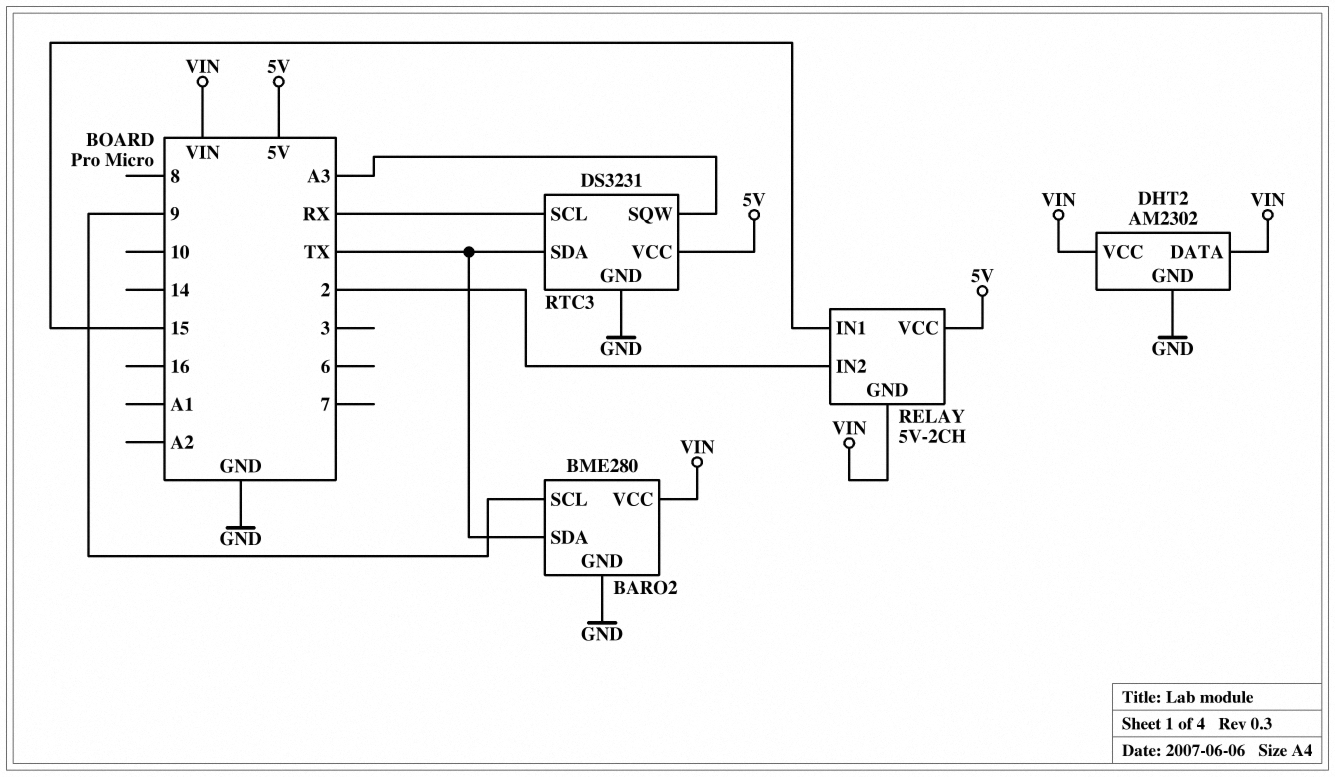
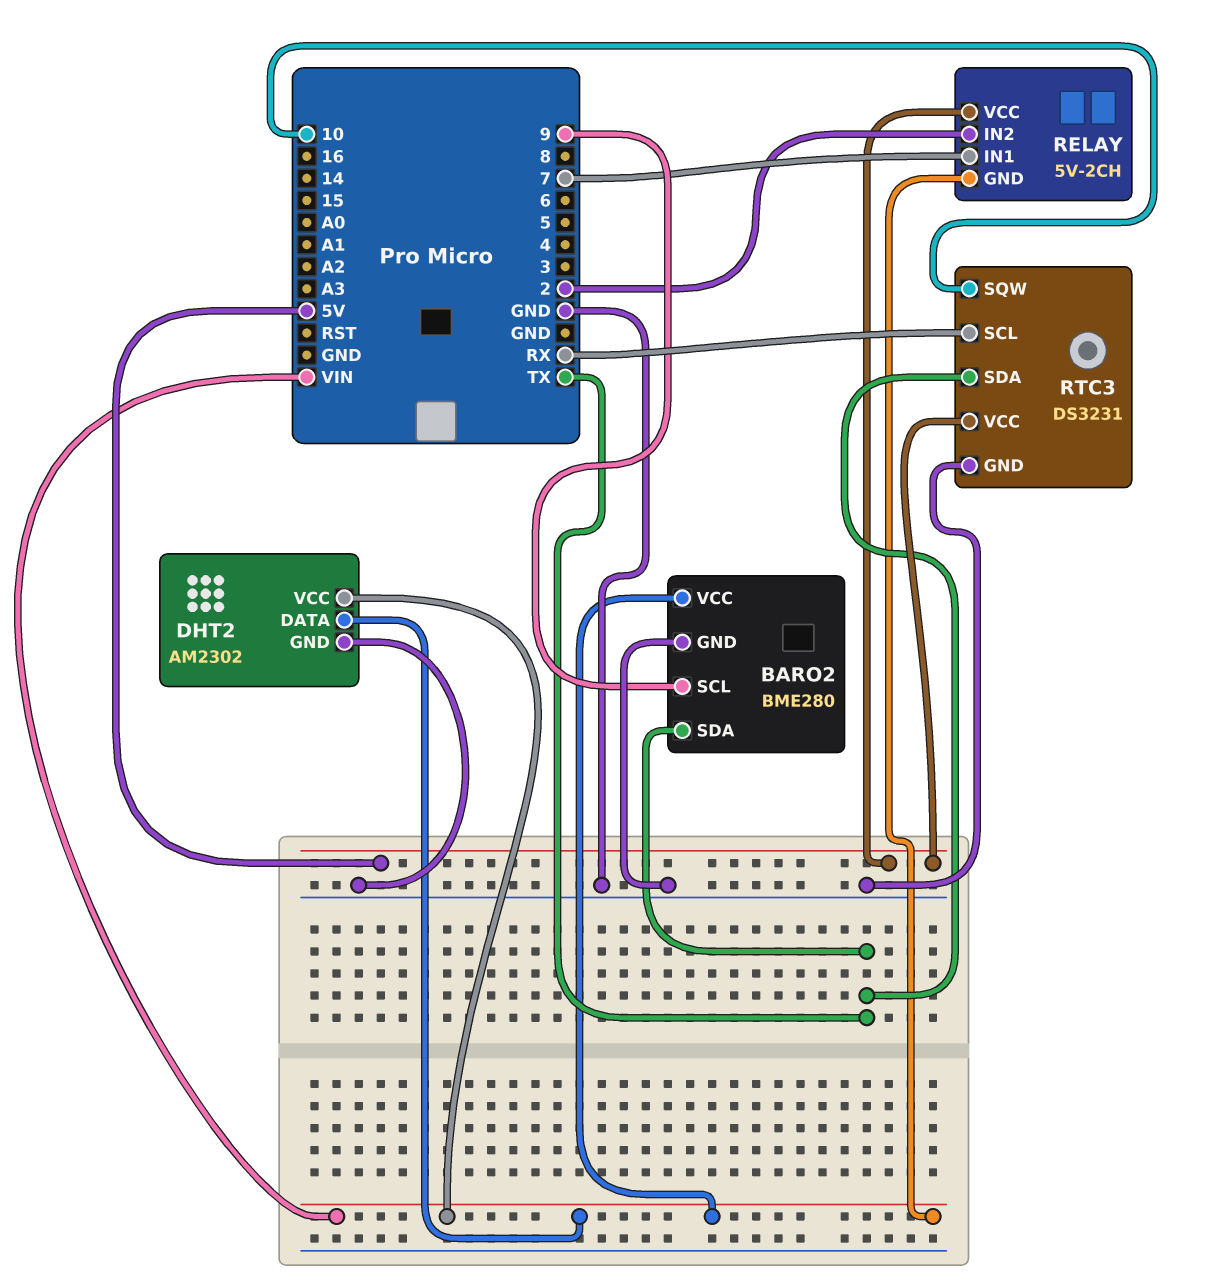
RELAY pin IN1: 15 -> 7
RTC3 pin SQW: A3 -> 10

